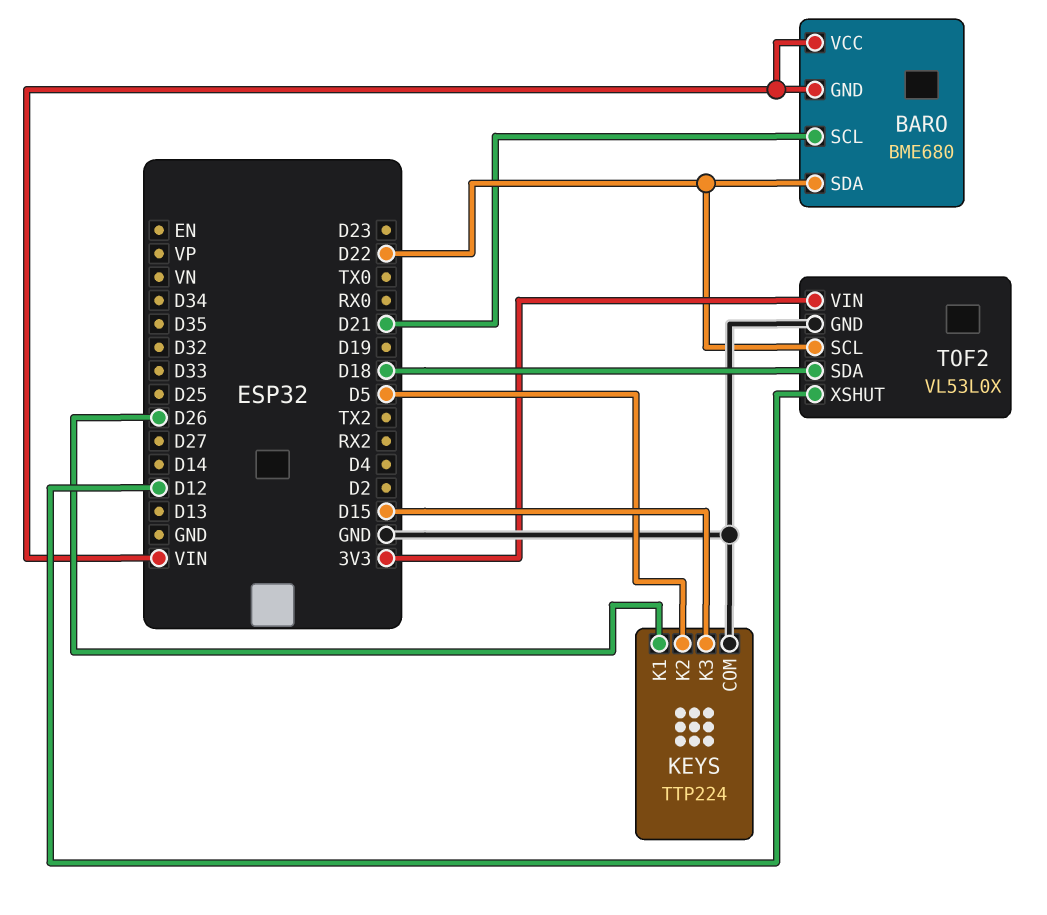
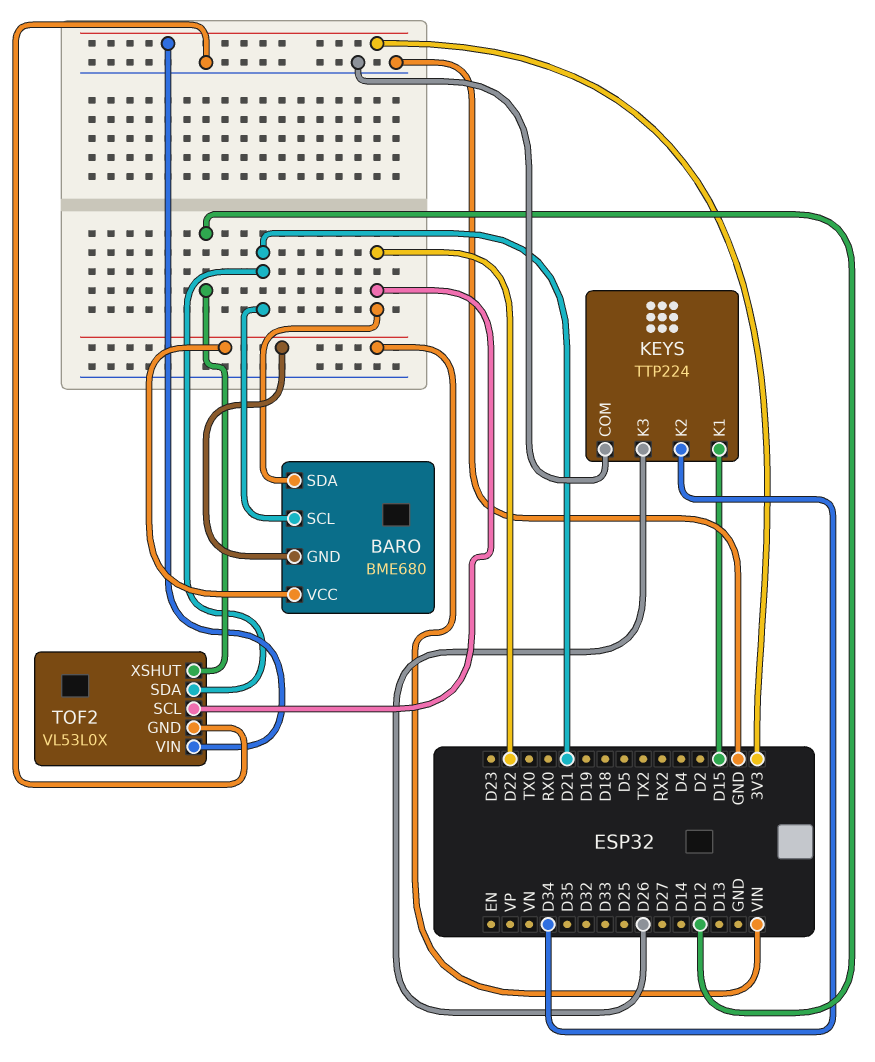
KEYS pin K1: D26 -> D15
KEYS pin K2: D5 -> D34
KEYS pin K3: D15 -> D26
TOF2 pin SDA: D18 -> D21

